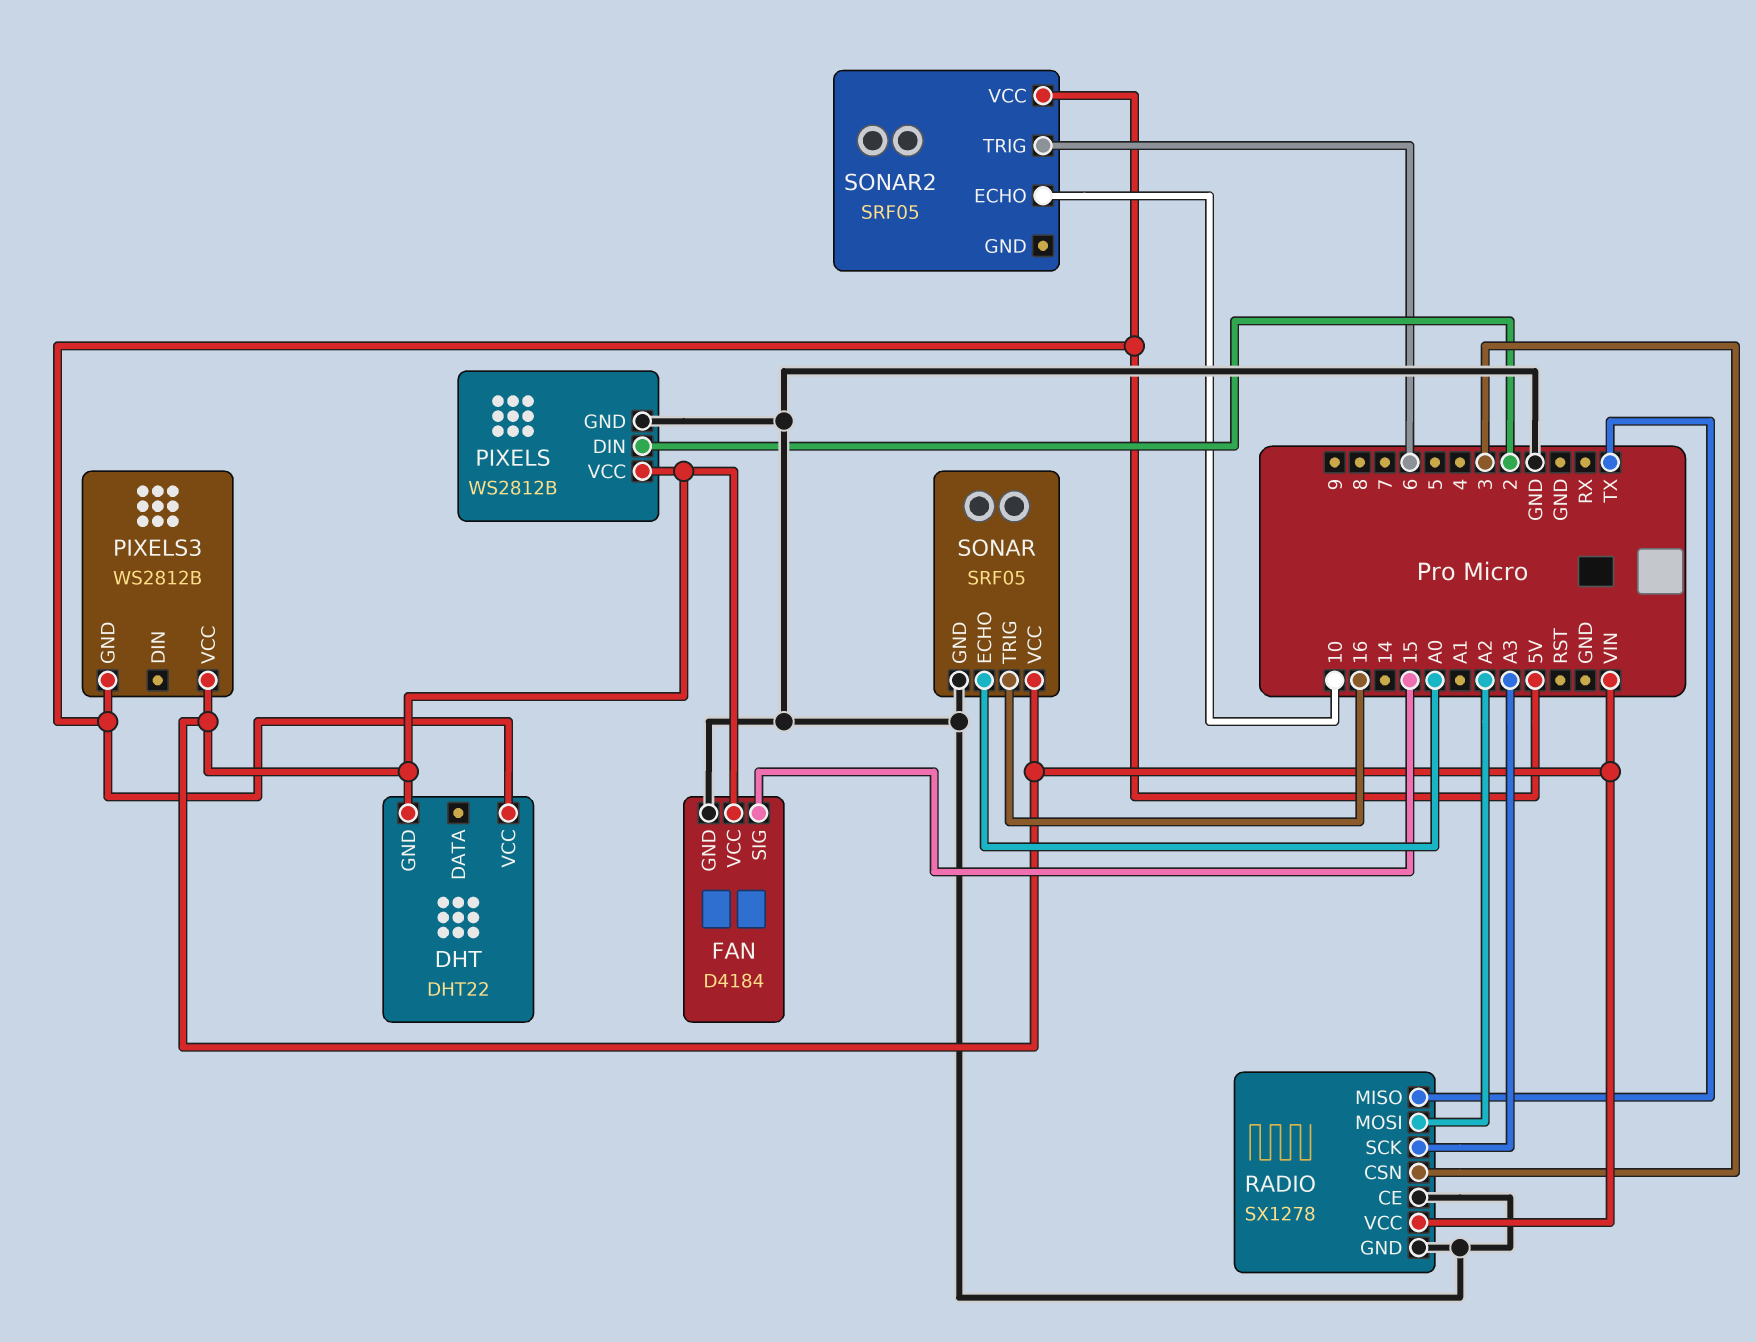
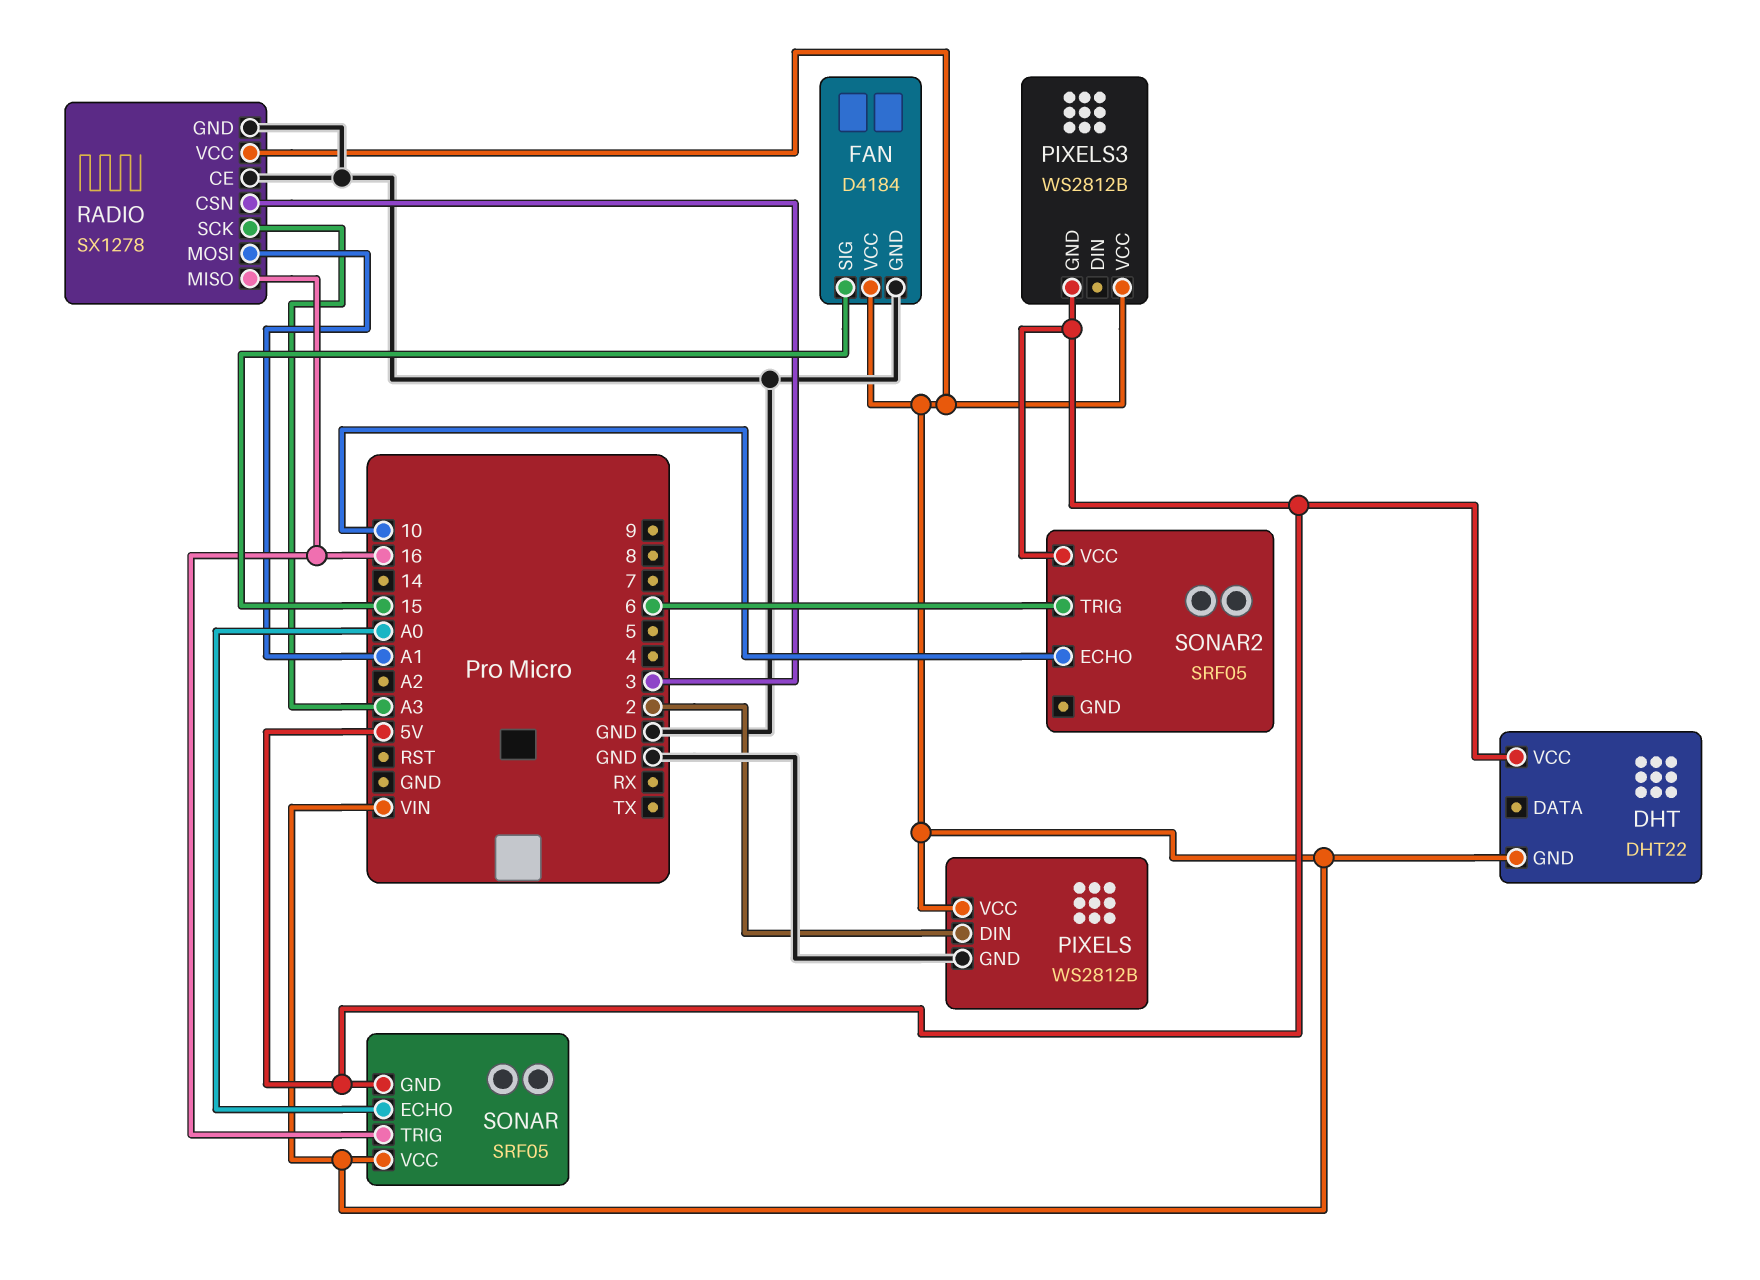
RADIO pin MISO: TX -> 16
RADIO pin MOSI: A2 -> A1
SONAR pin GND: GND -> 5V

